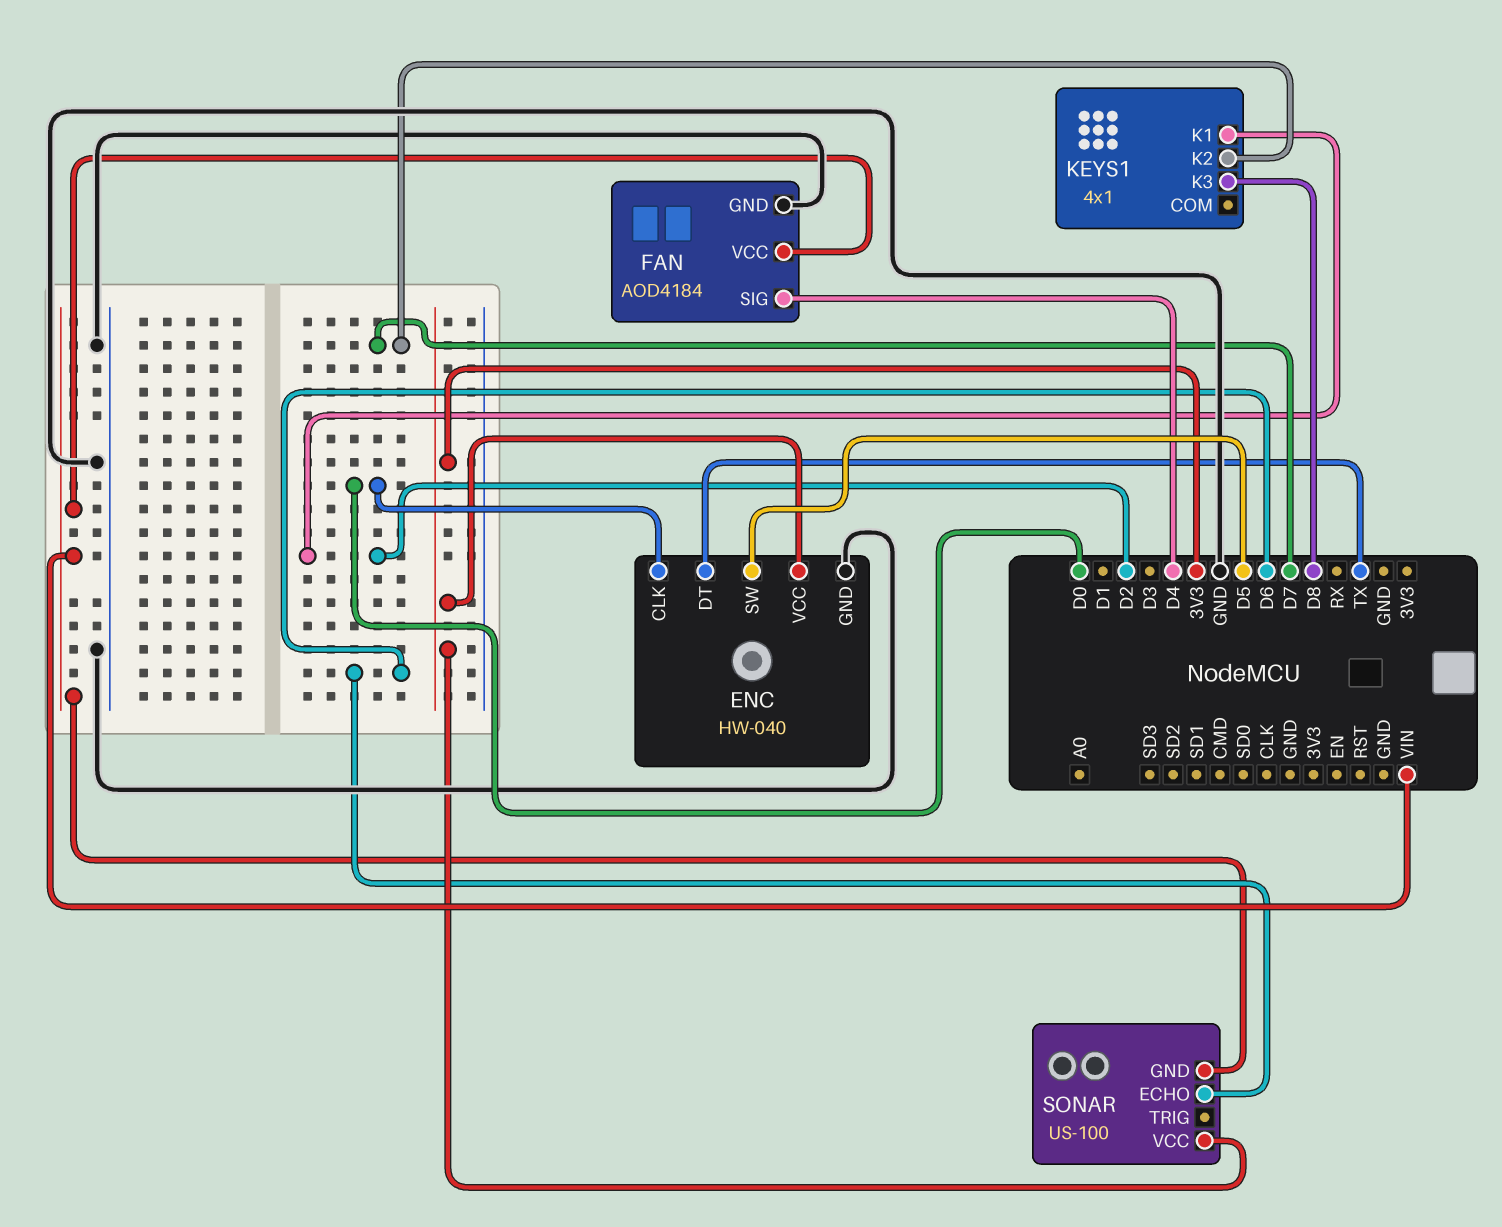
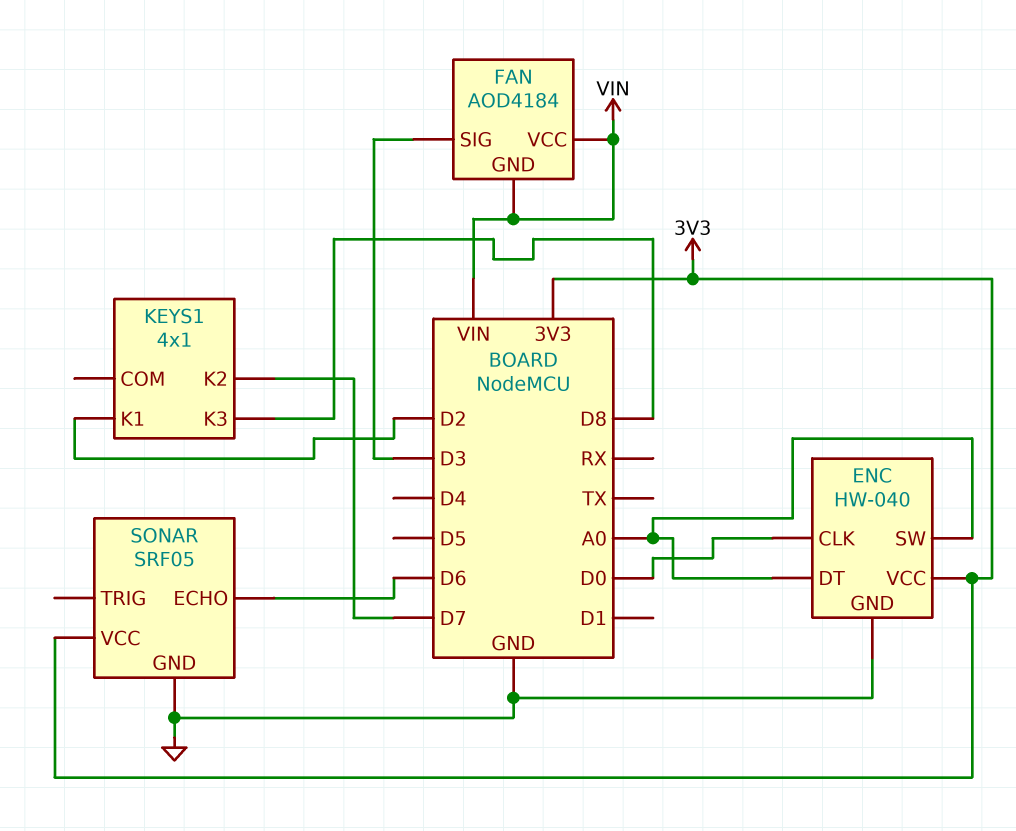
ENC pin DT: TX -> A0
ENC pin SW: D5 -> A0
FAN pin GND: GND -> VIN
FAN pin SIG: D4 -> D3
SONAR: US-100 -> SRF05
SONAR pin GND: VIN -> GND

